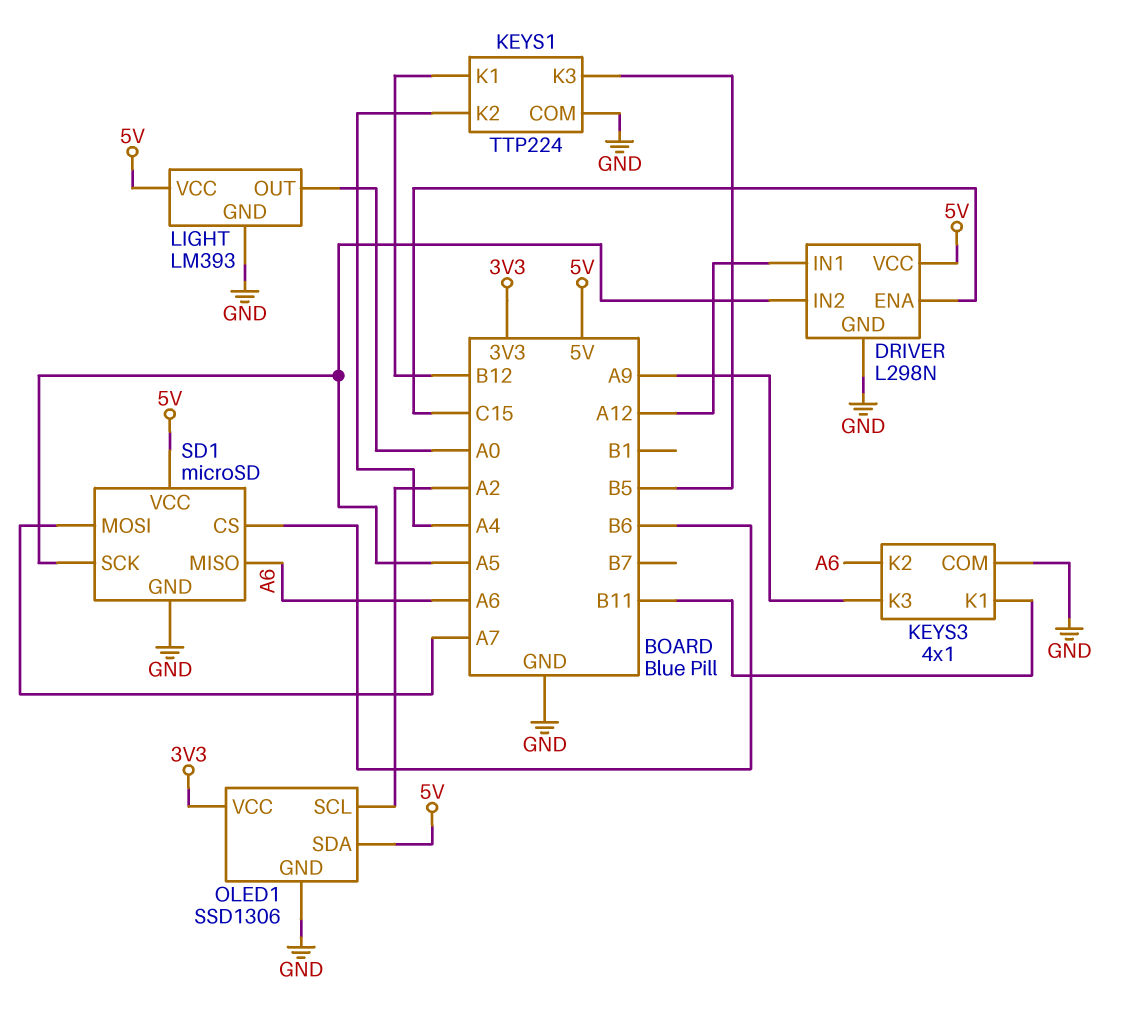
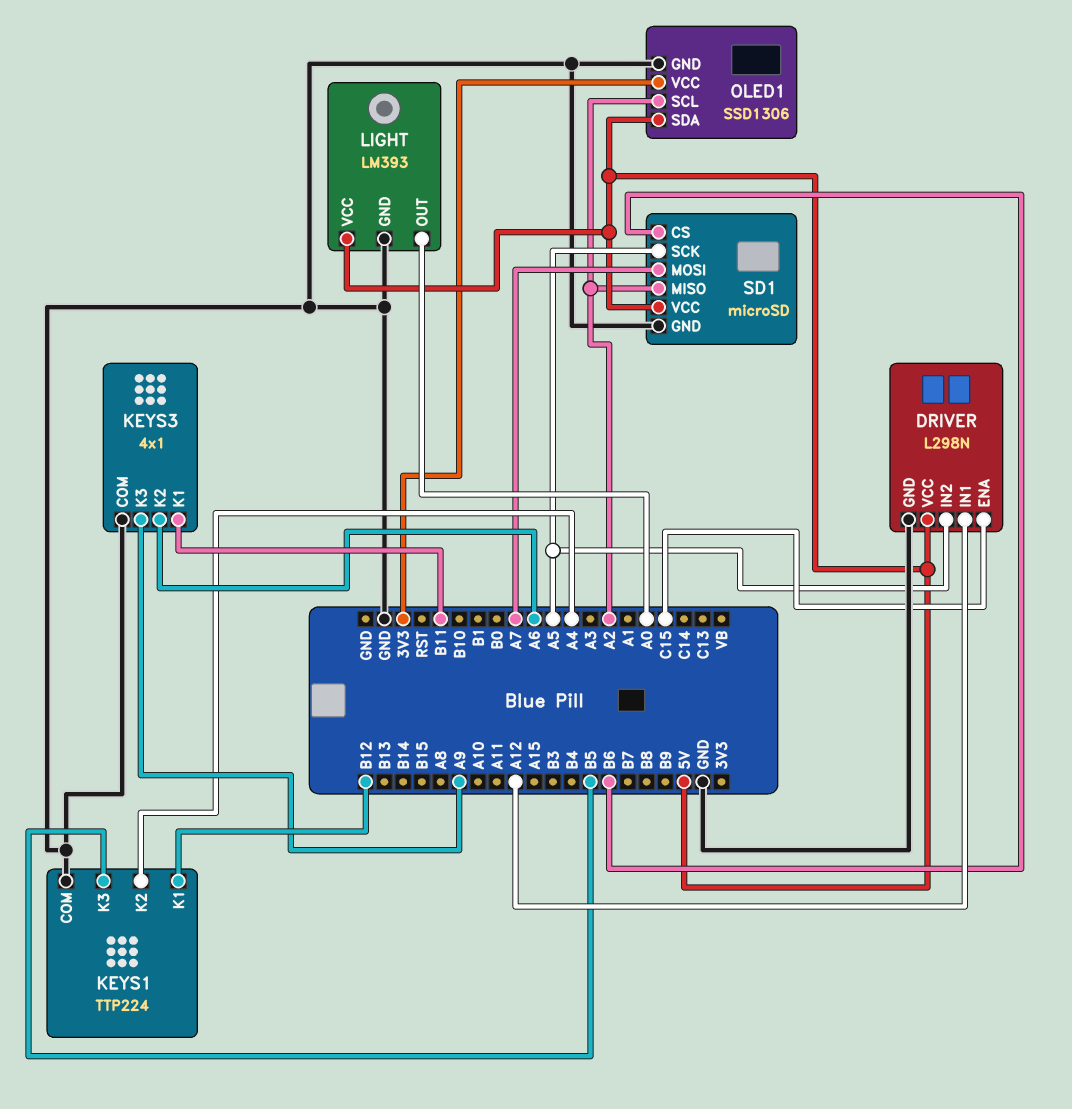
SD1 pin MISO: A6 -> A2

